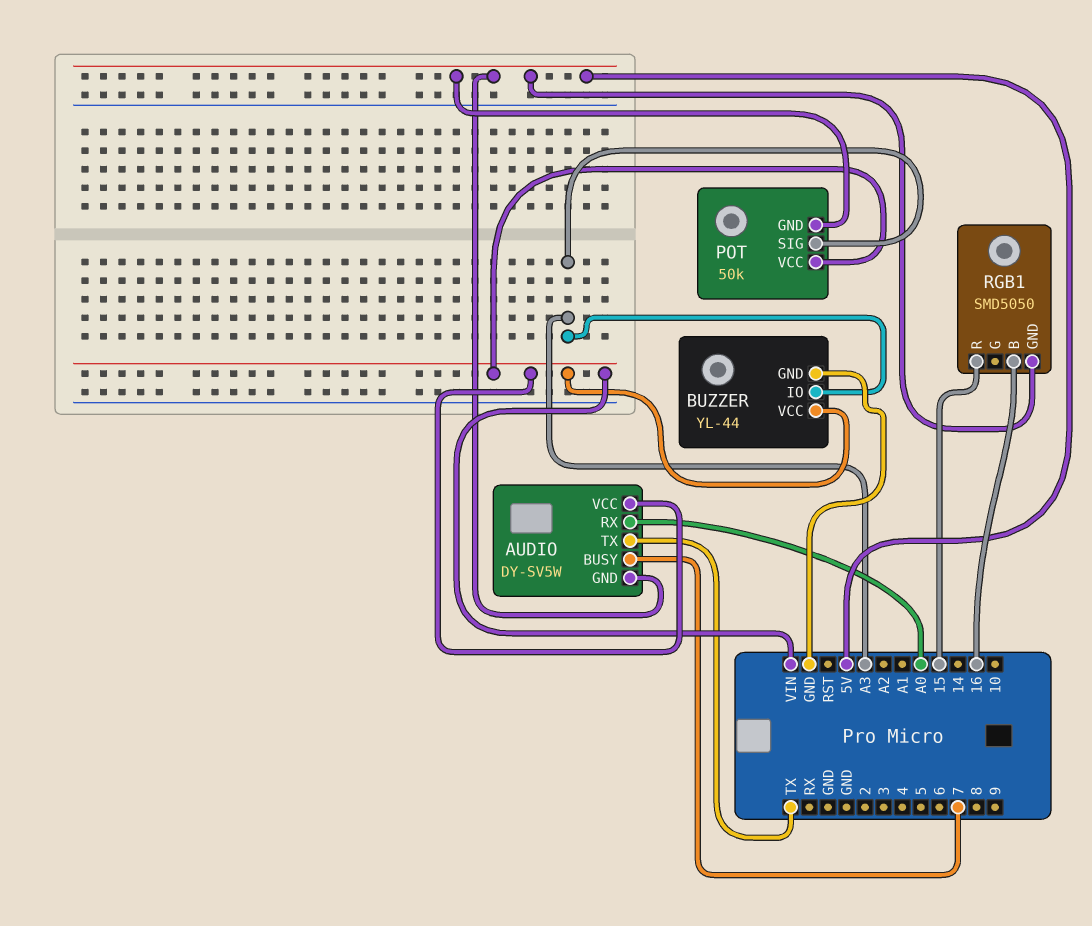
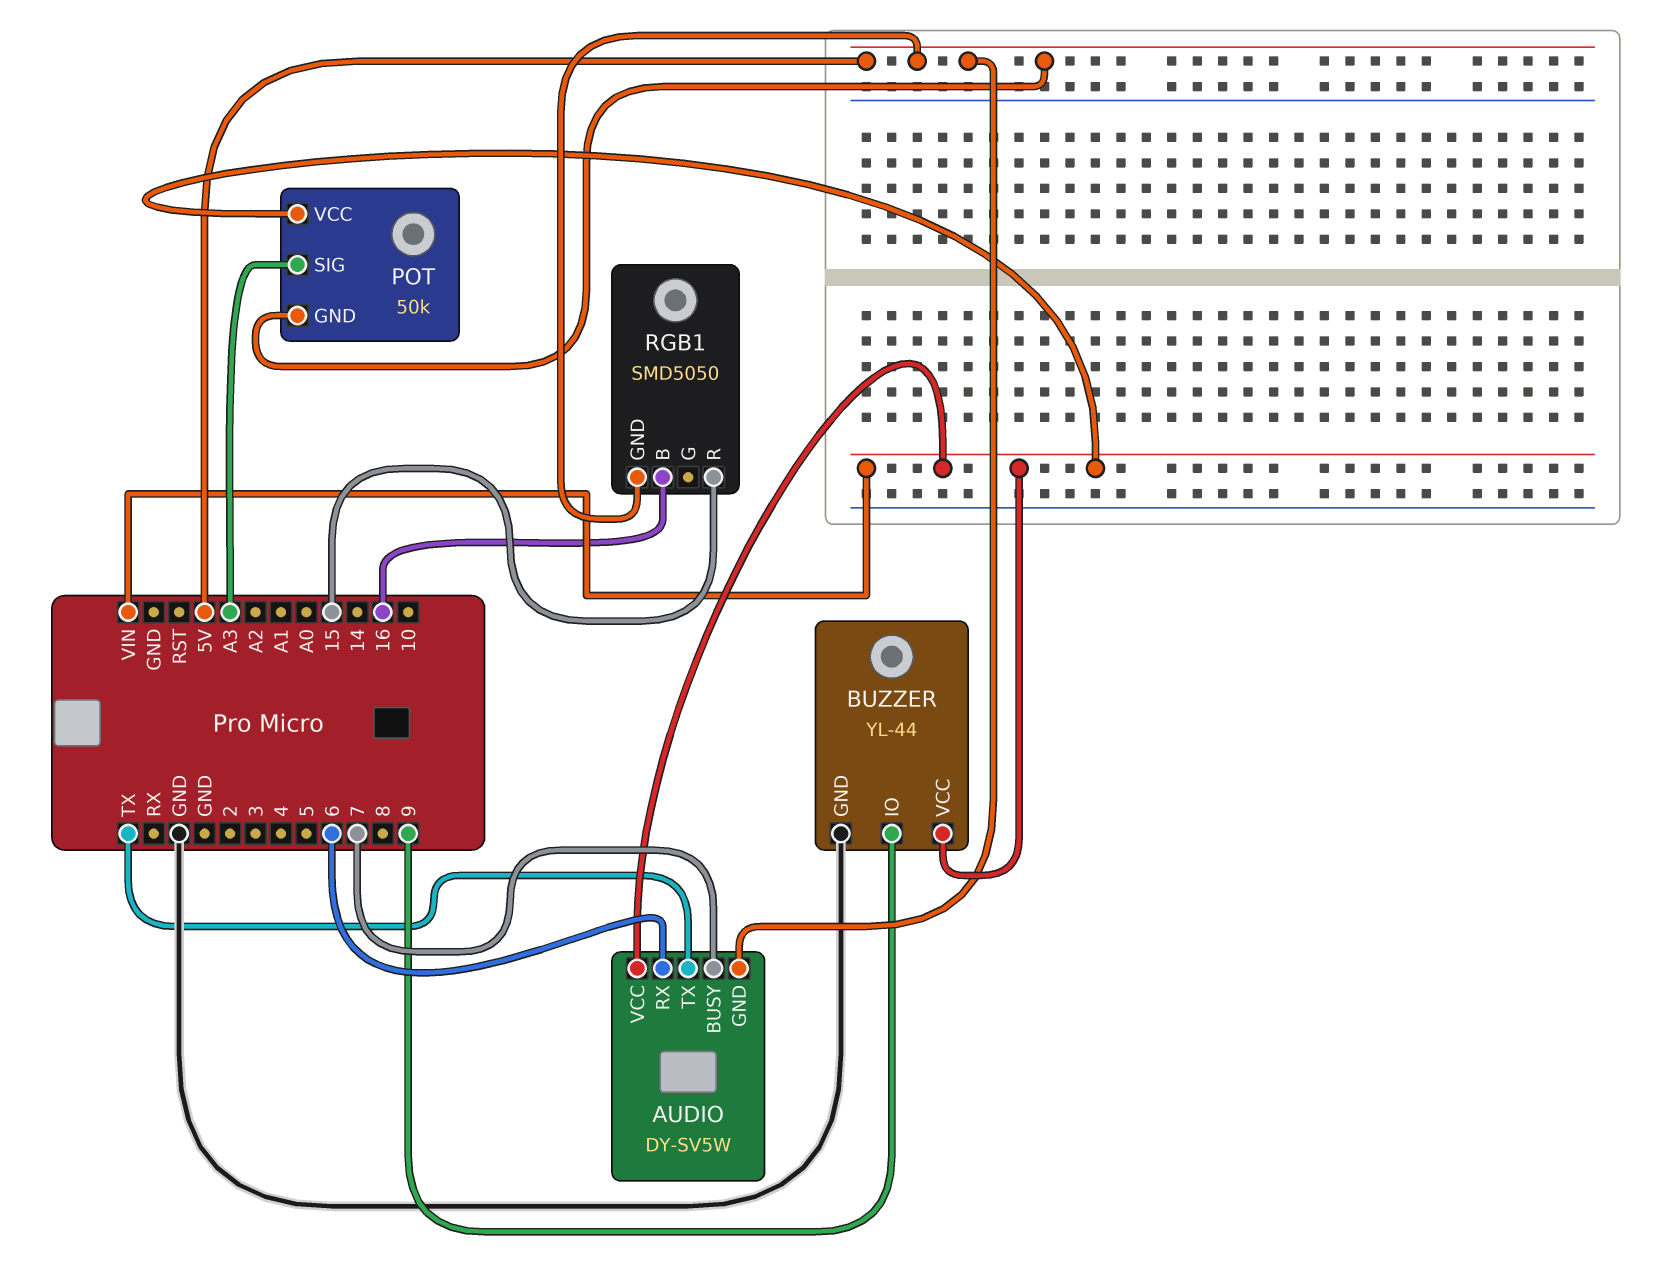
AUDIO pin RX: A0 -> 6
BUZZER pin IO: A3 -> 9

